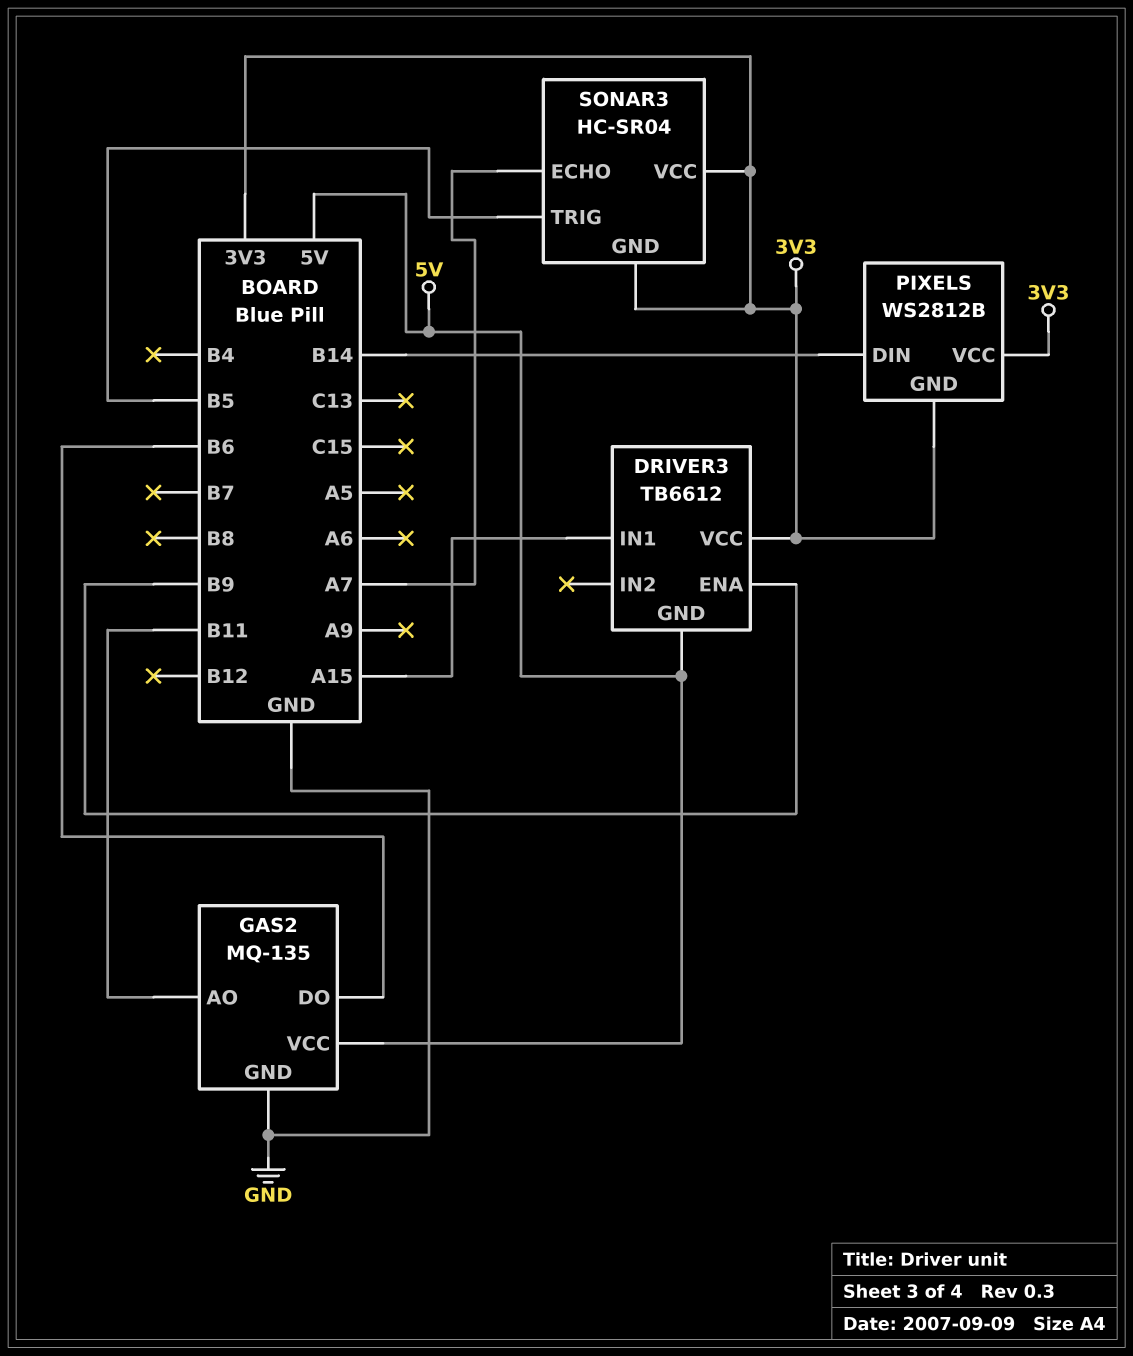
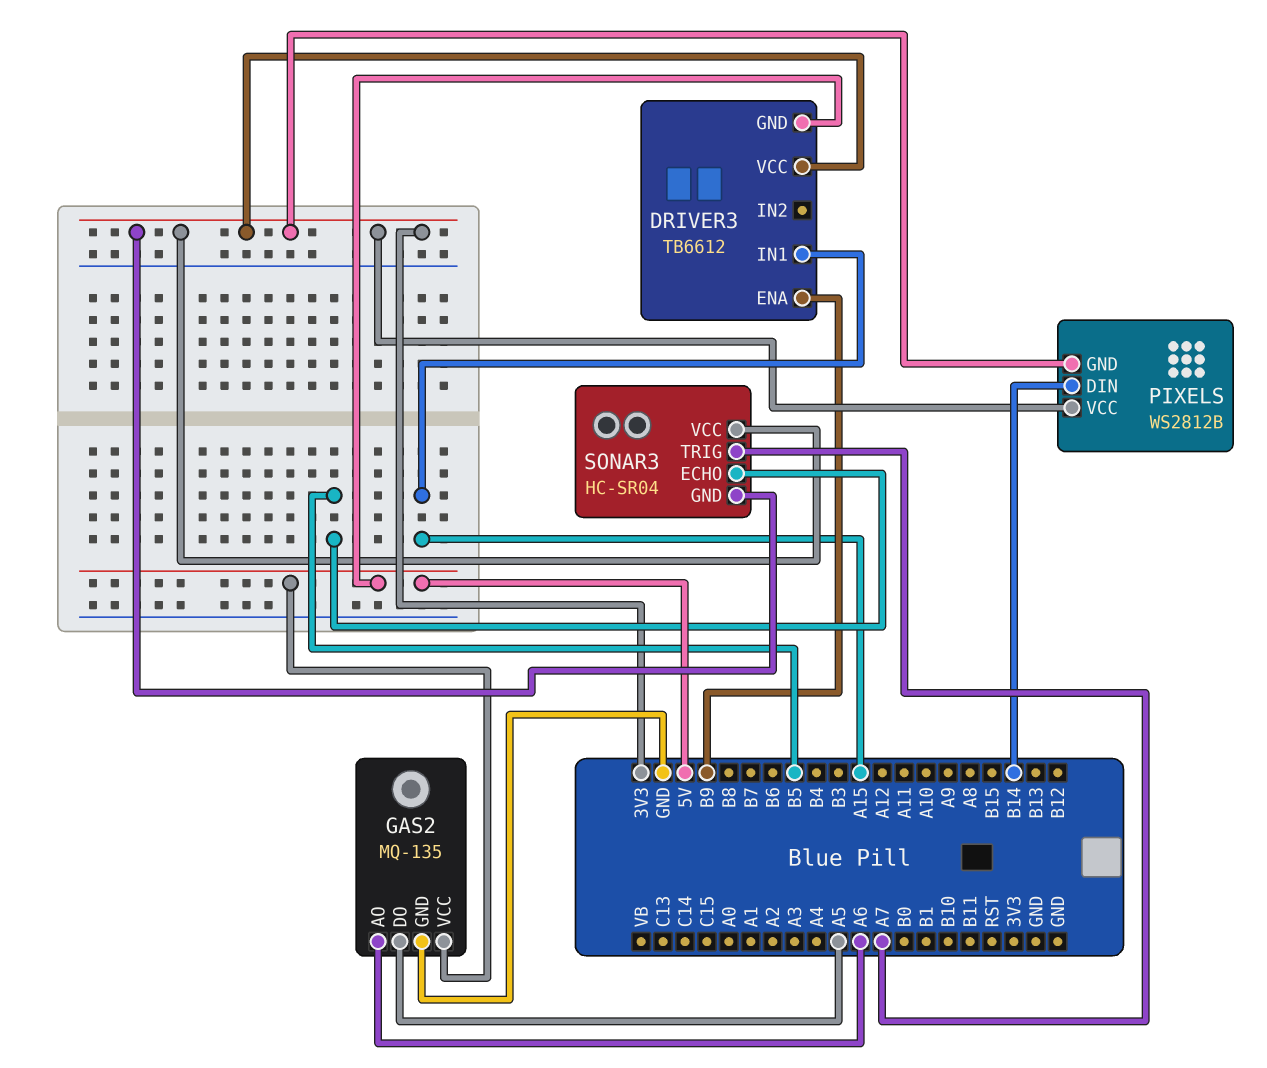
GAS2 pin AO: B11 -> A6
GAS2 pin DO: B6 -> A5
SONAR3 pin ECHO: A7 -> B5
SONAR3 pin TRIG: B5 -> A7

